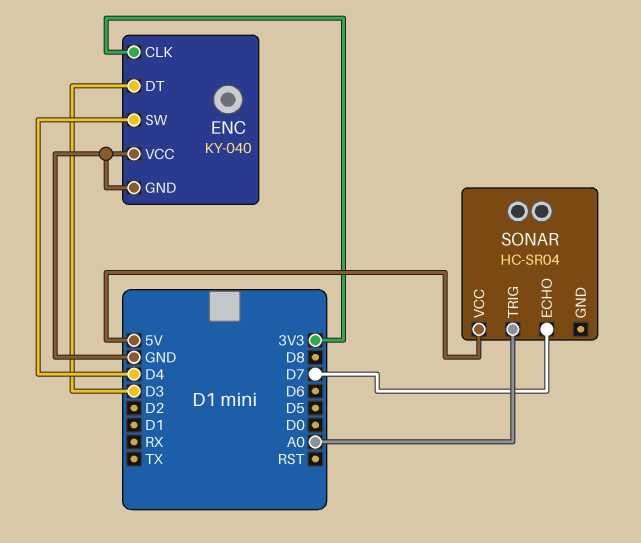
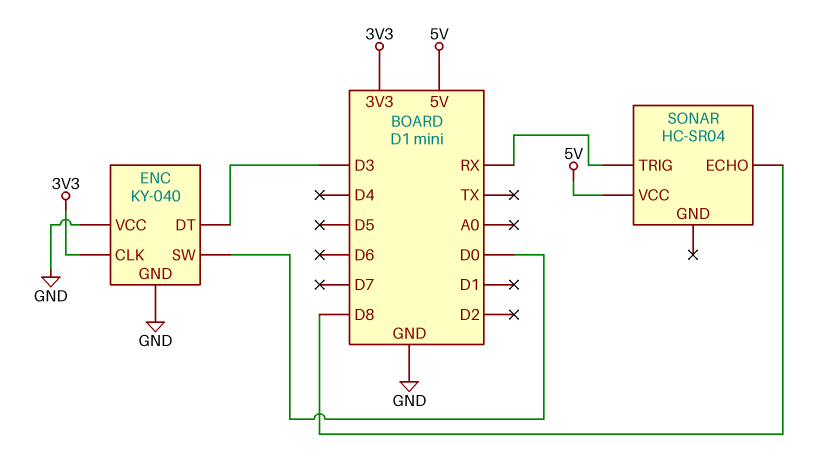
ENC pin SW: D4 -> D0
SONAR pin ECHO: D7 -> D8
SONAR pin TRIG: A0 -> RX

